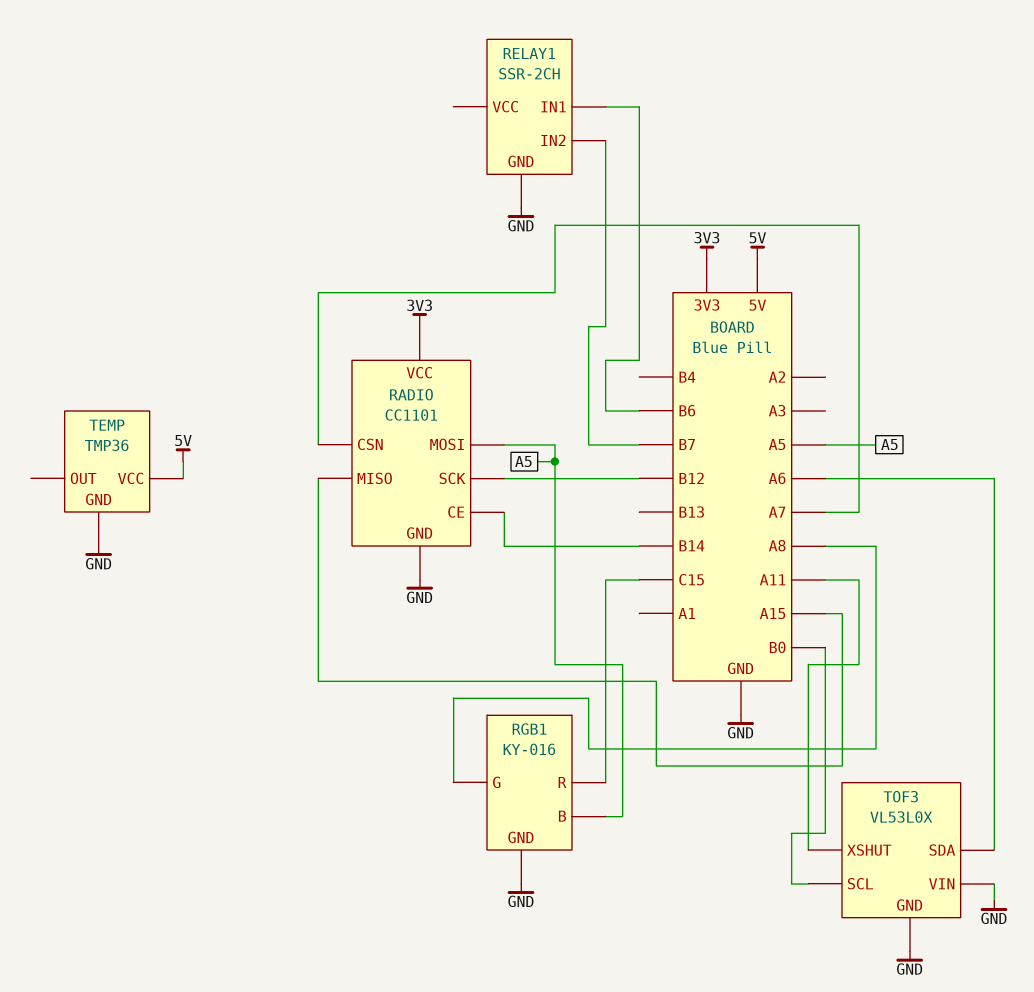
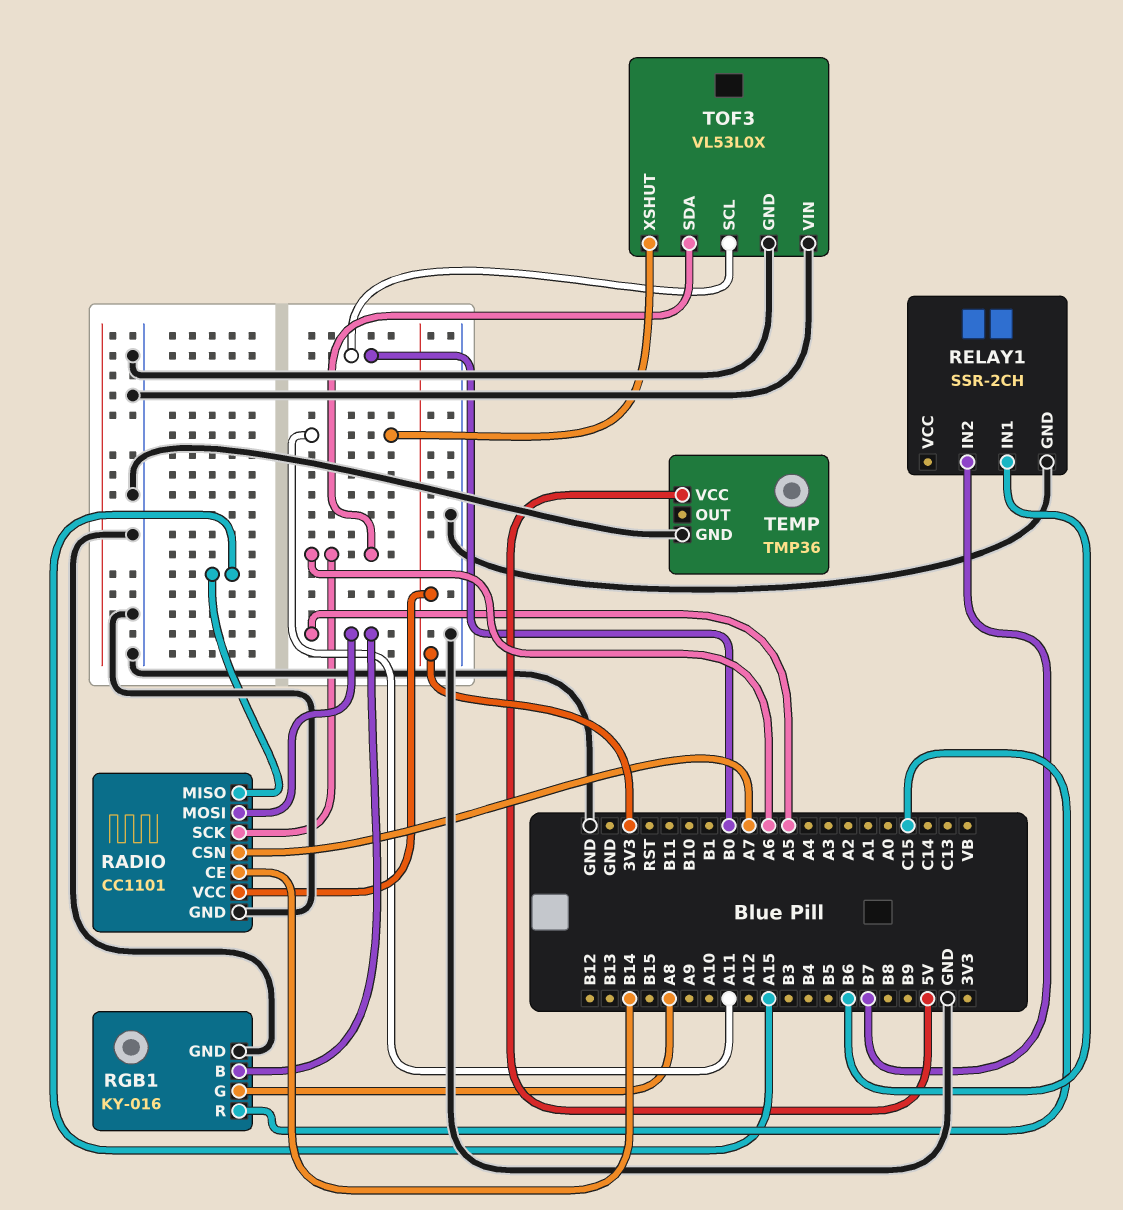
RADIO pin SCK: B12 -> A6

